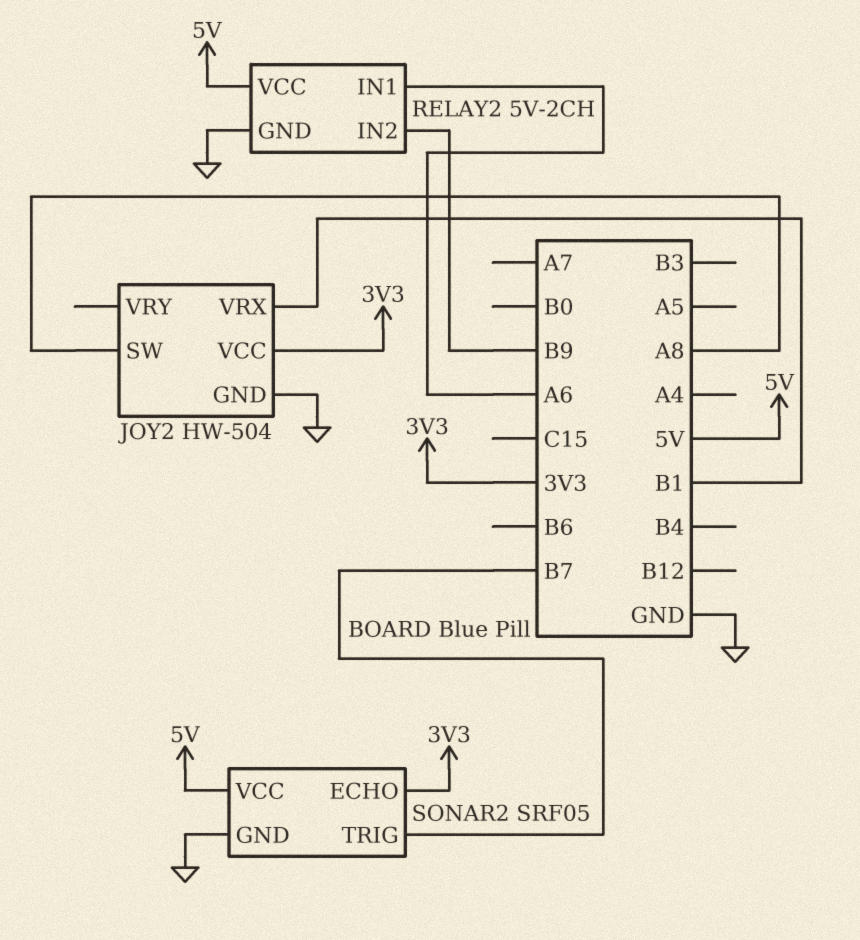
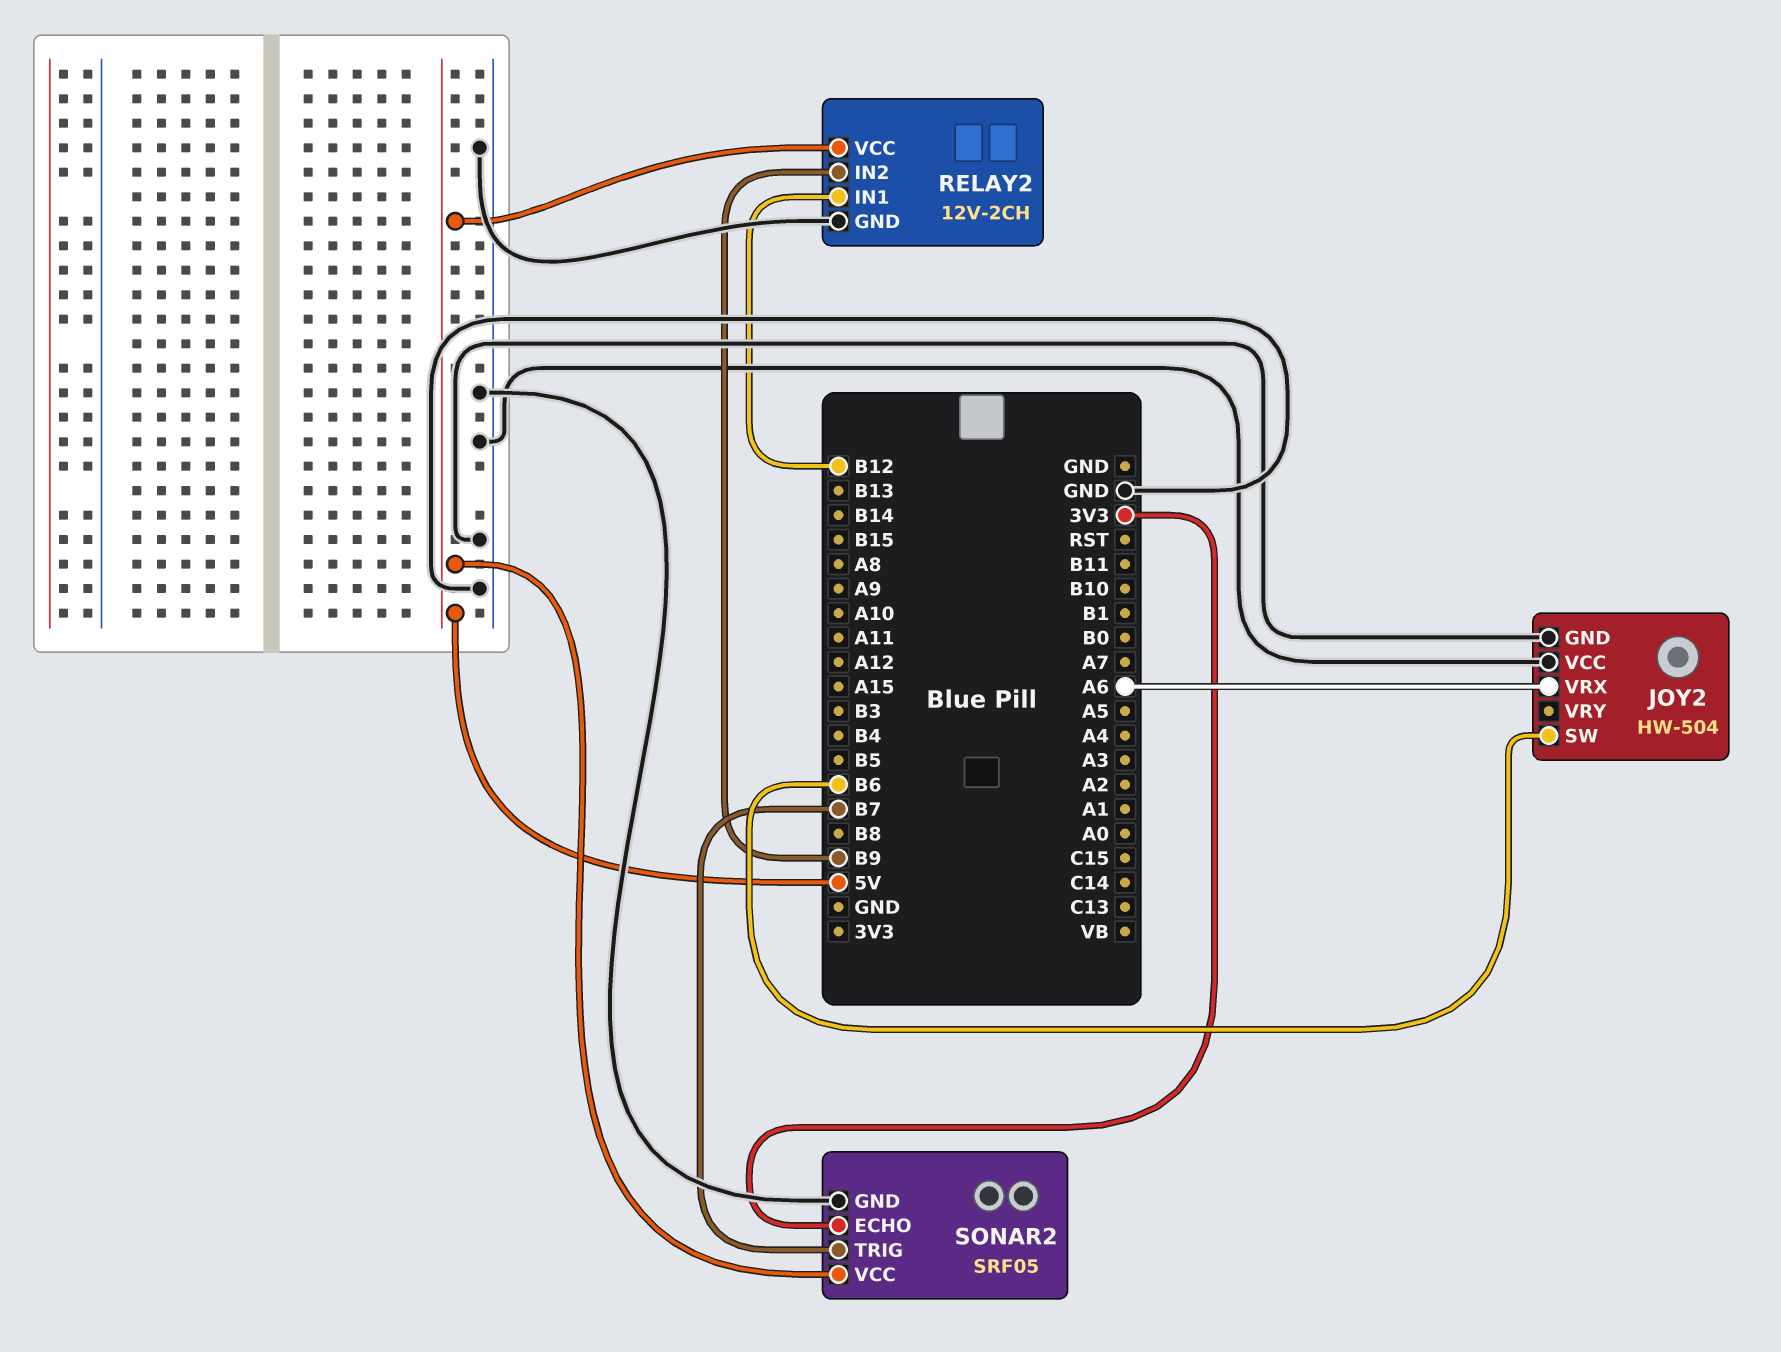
JOY2 pin SW: A8 -> B6
JOY2 pin VCC: 3V3 -> GND
JOY2 pin VRX: B1 -> A6
RELAY2: 5V-2CH -> 12V-2CH
RELAY2 pin IN1: A6 -> B12

